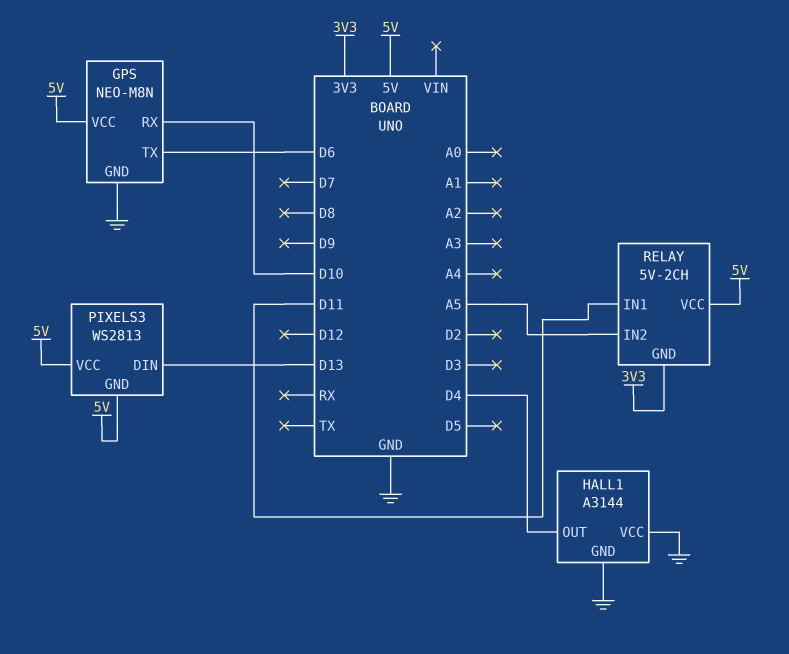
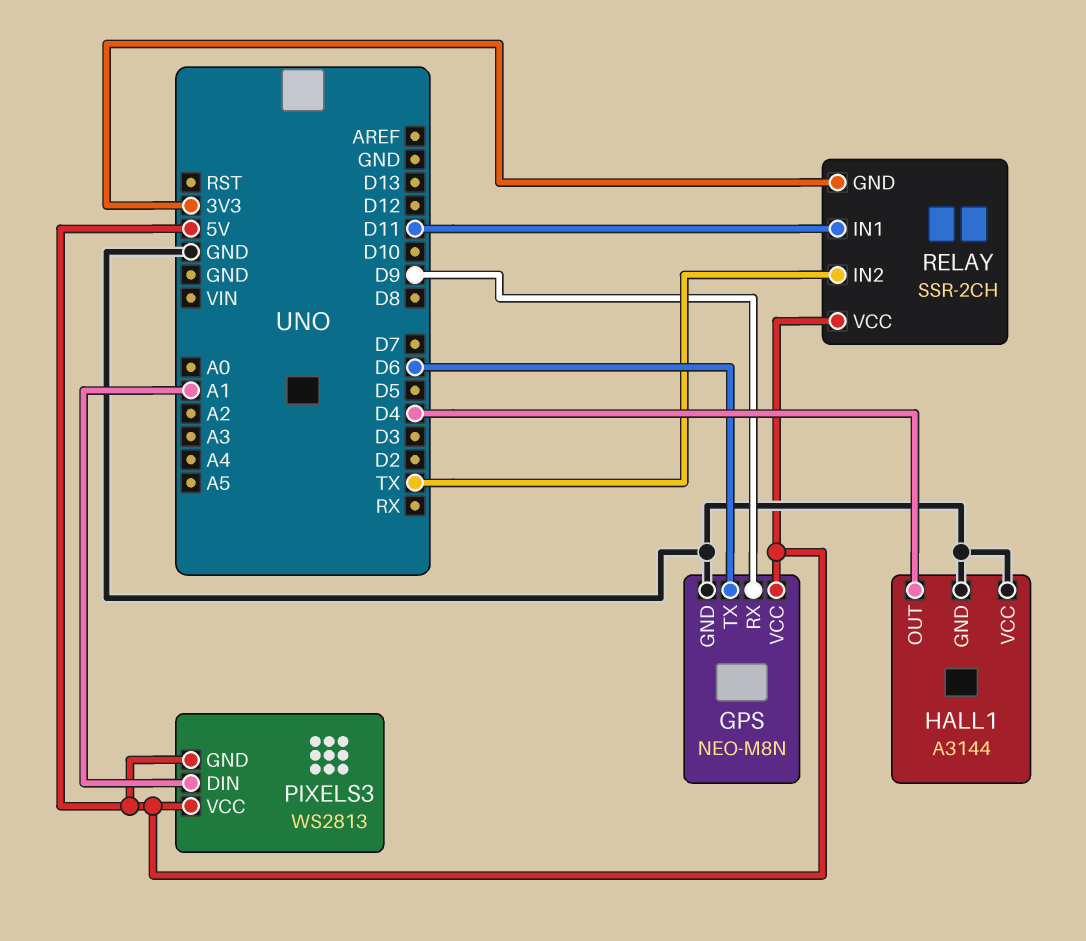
GPS pin RX: D10 -> D9
PIXELS3 pin DIN: D13 -> A1
RELAY: 5V-2CH -> SSR-2CH
RELAY pin IN2: A5 -> TX

